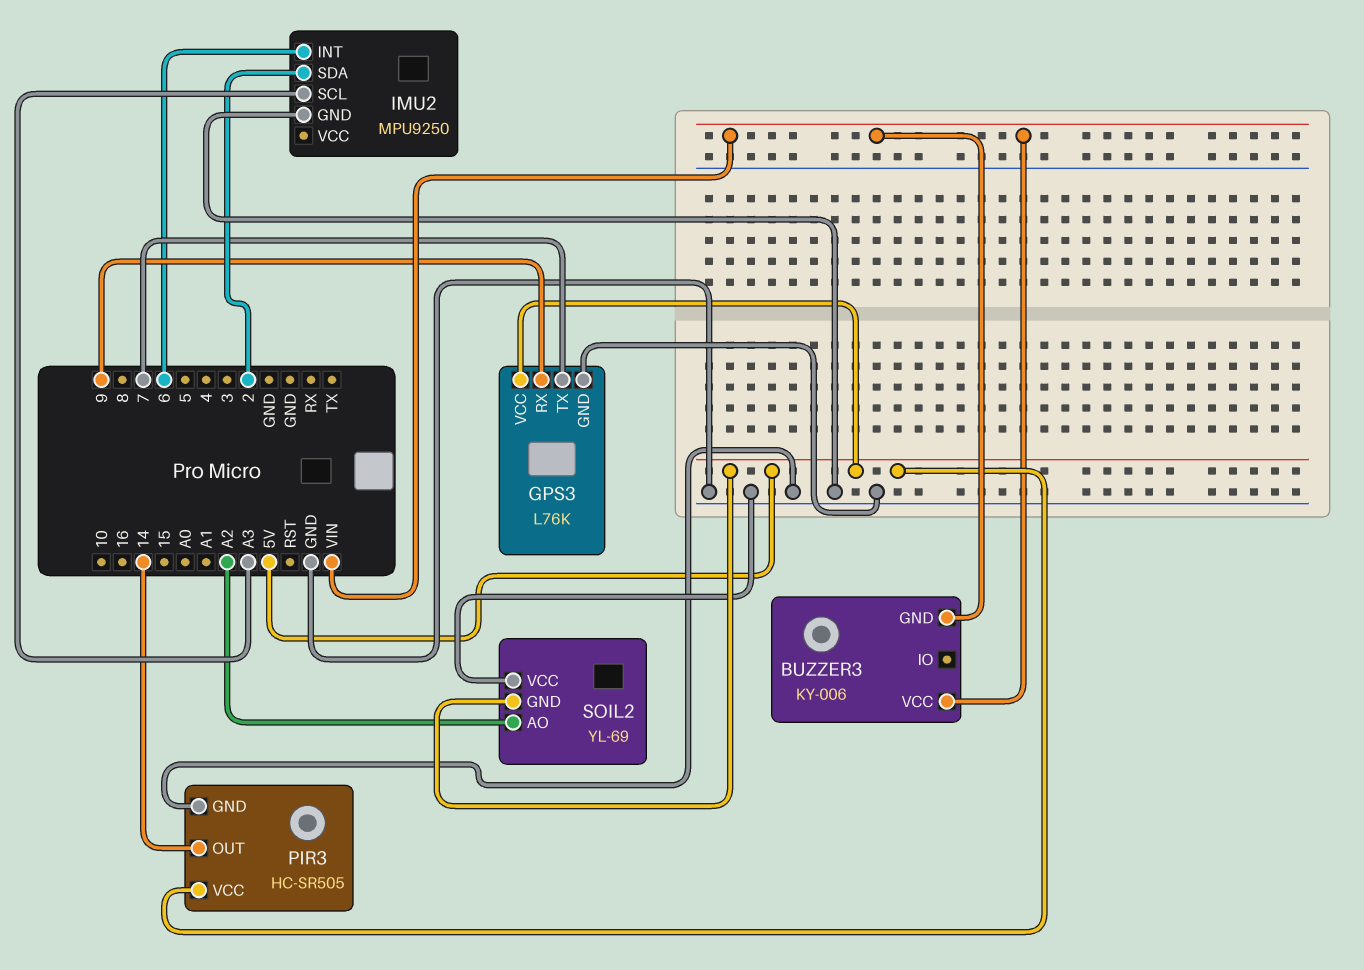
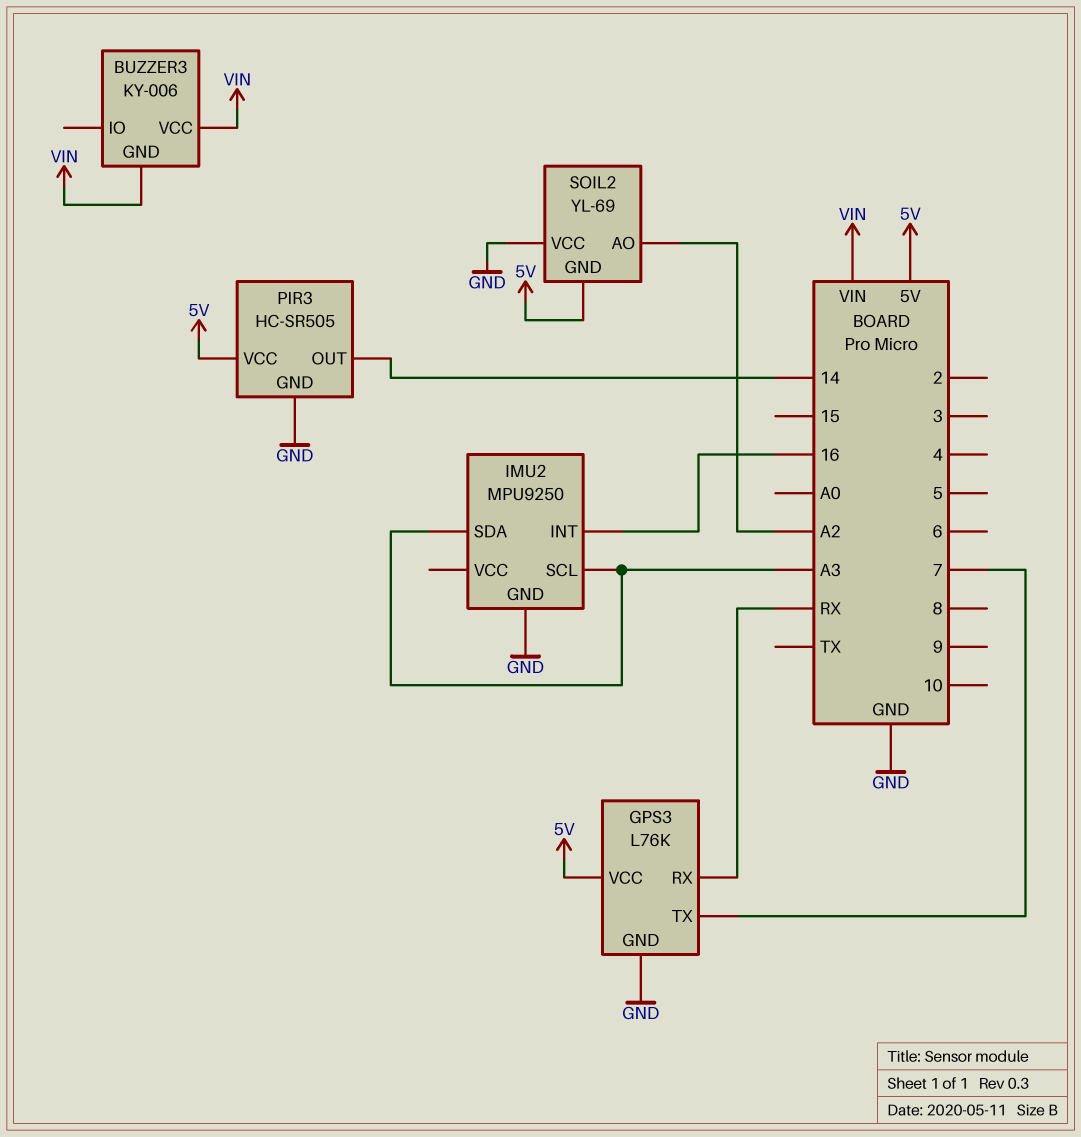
GPS3 pin RX: 9 -> RX
IMU2 pin INT: 6 -> 16
IMU2 pin SDA: 2 -> A3

